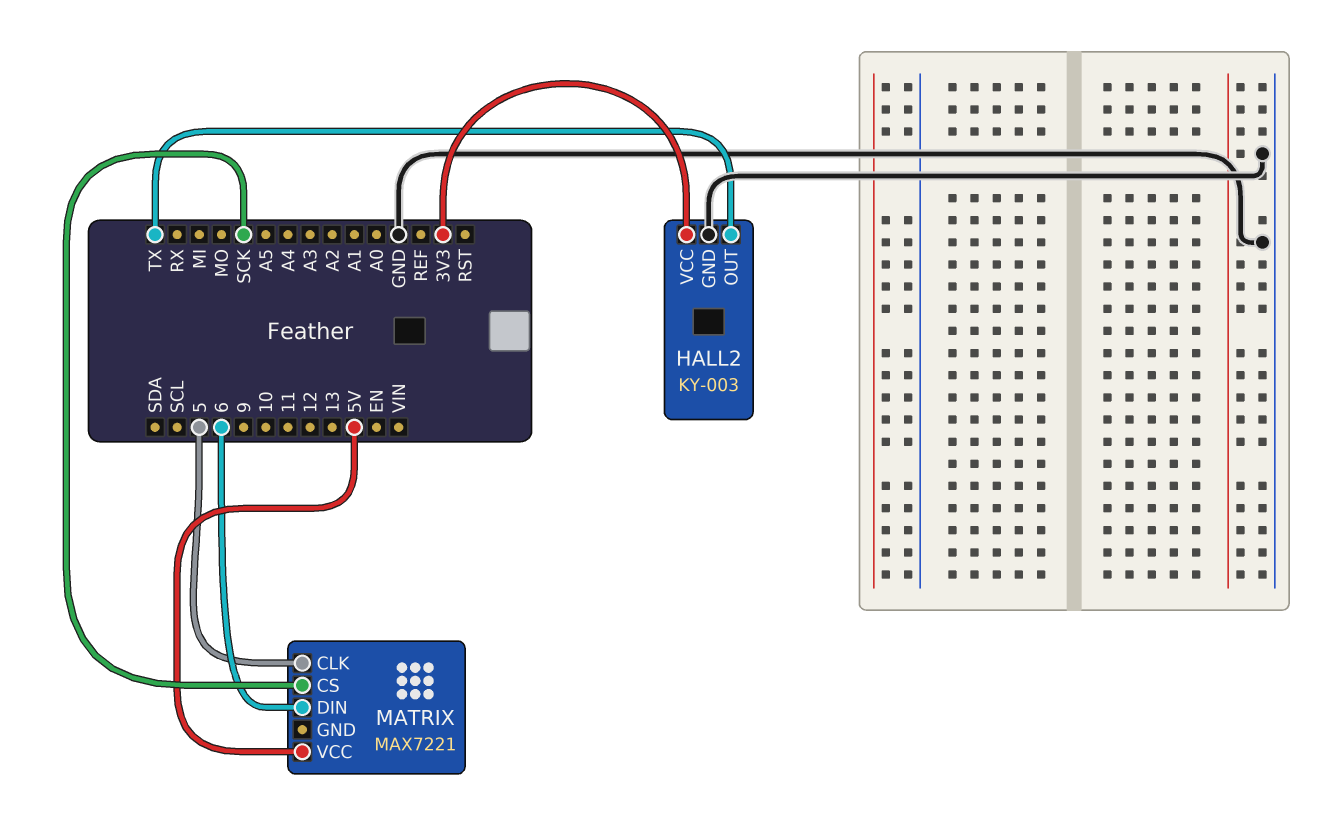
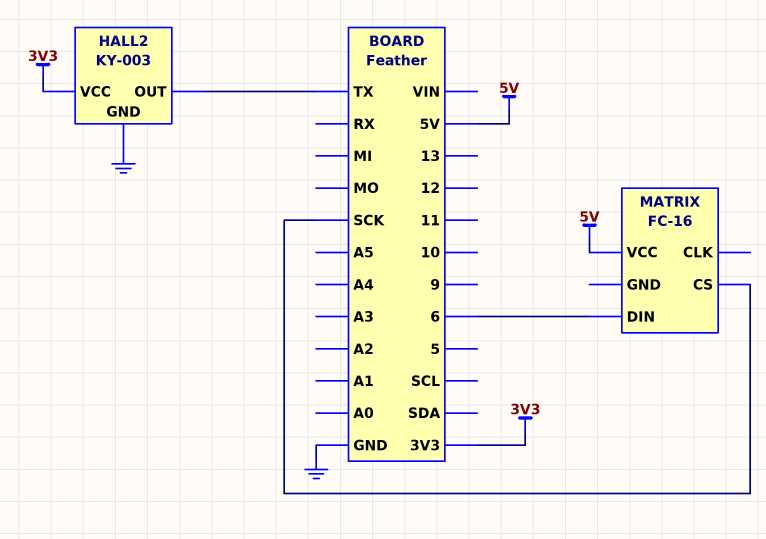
MATRIX: MAX7221 -> FC-16
MATRIX pin CLK: 5 -> none

